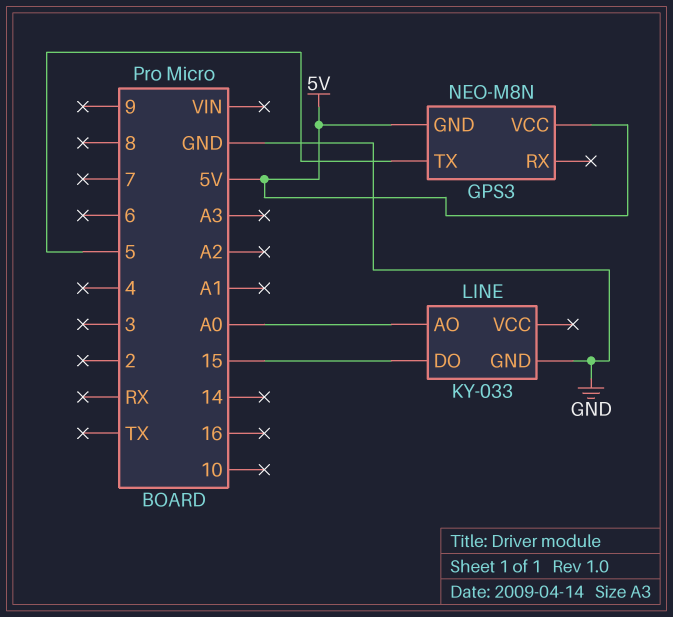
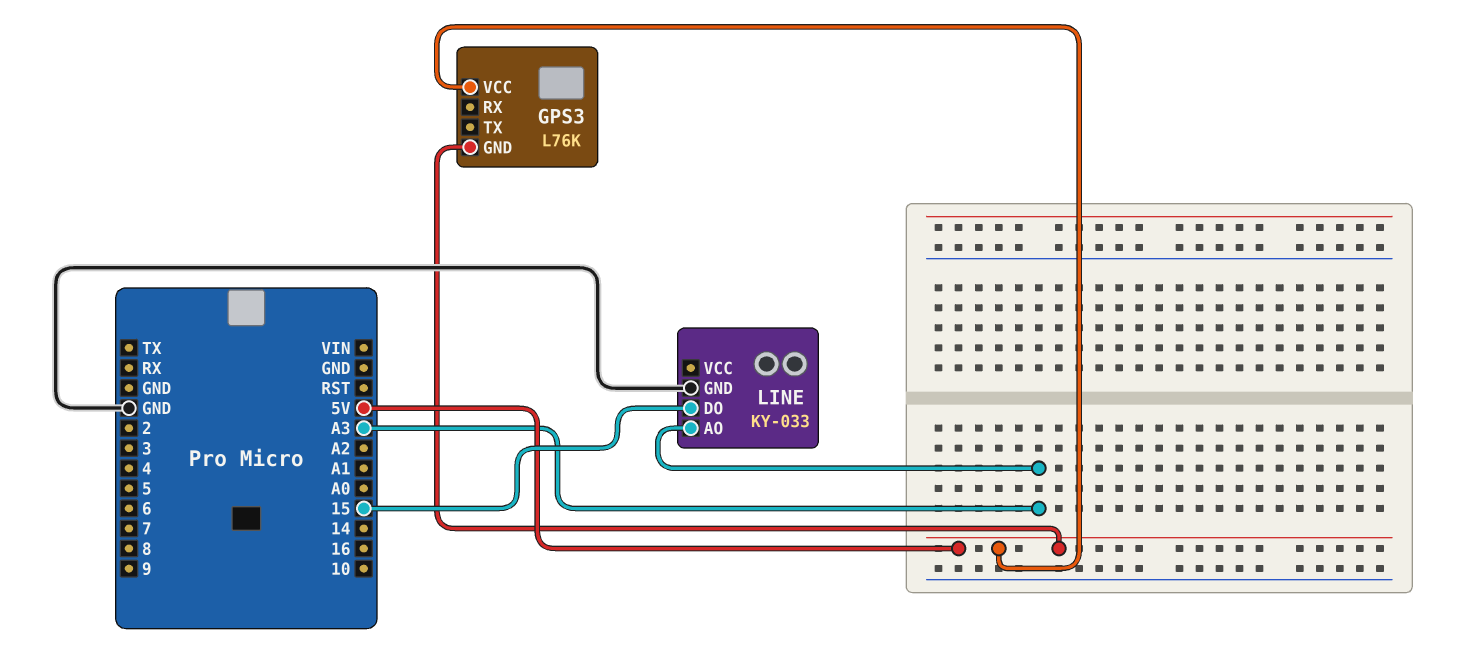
GPS3: NEO-M8N -> L76K
GPS3 pin TX: 5 -> none
LINE pin AO: A0 -> A3

